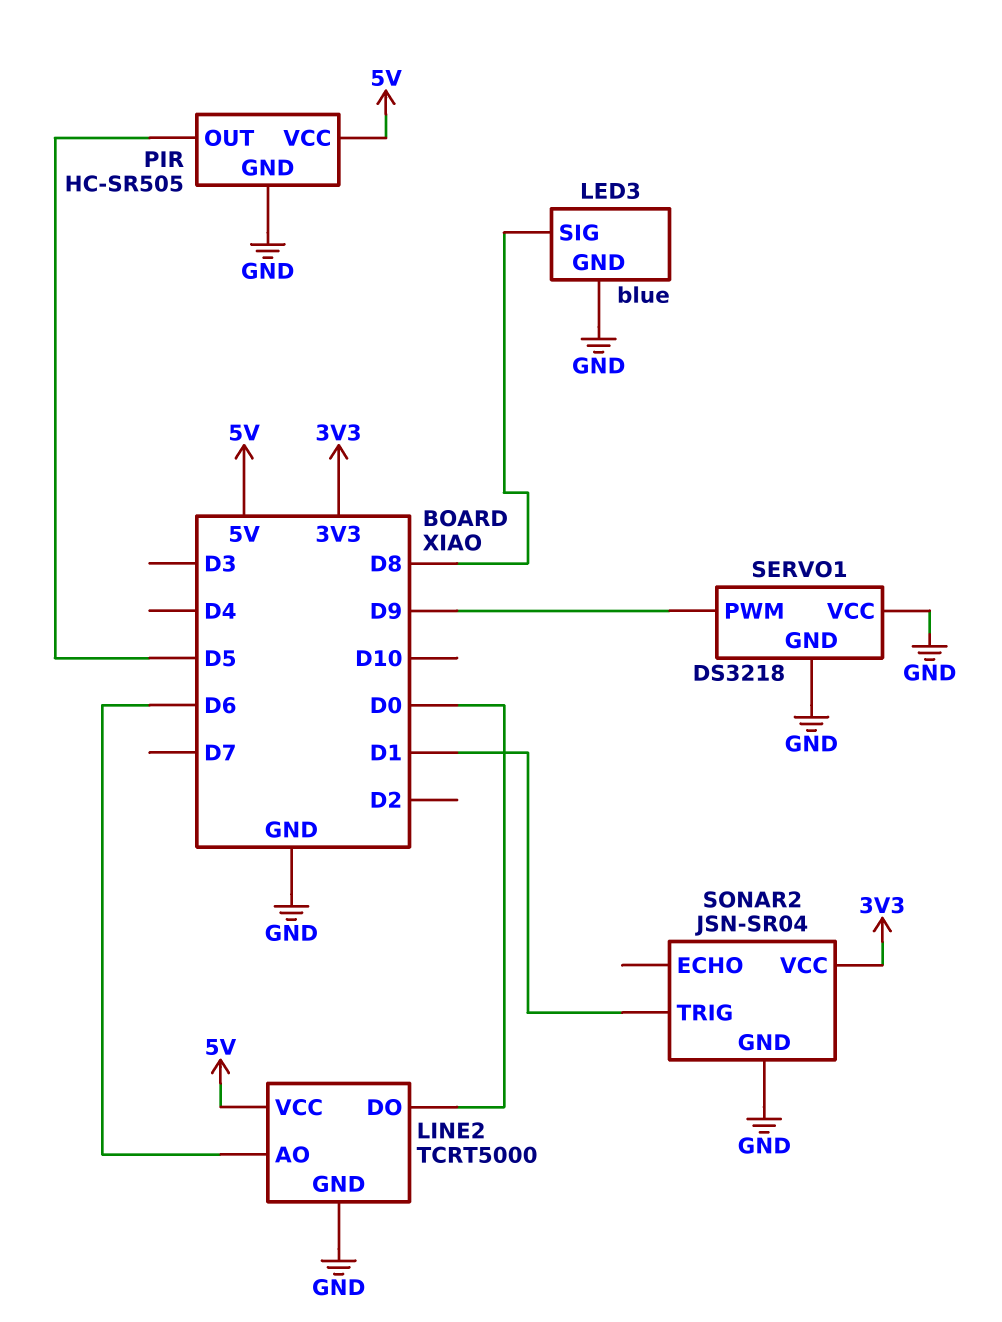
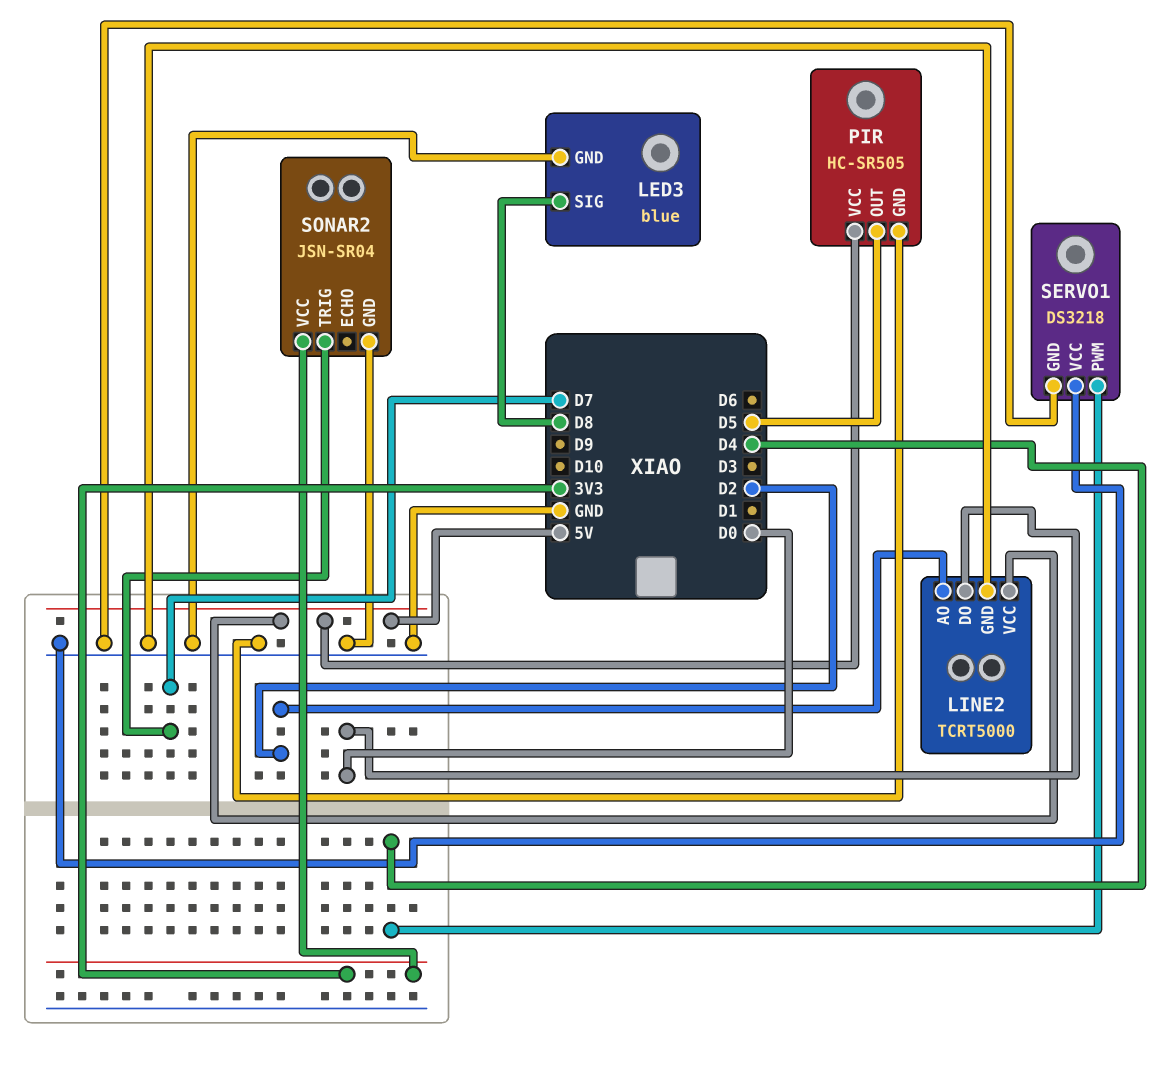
LINE2 pin AO: D6 -> D2
SERVO1 pin PWM: D9 -> D4
SONAR2 pin TRIG: D1 -> D7

